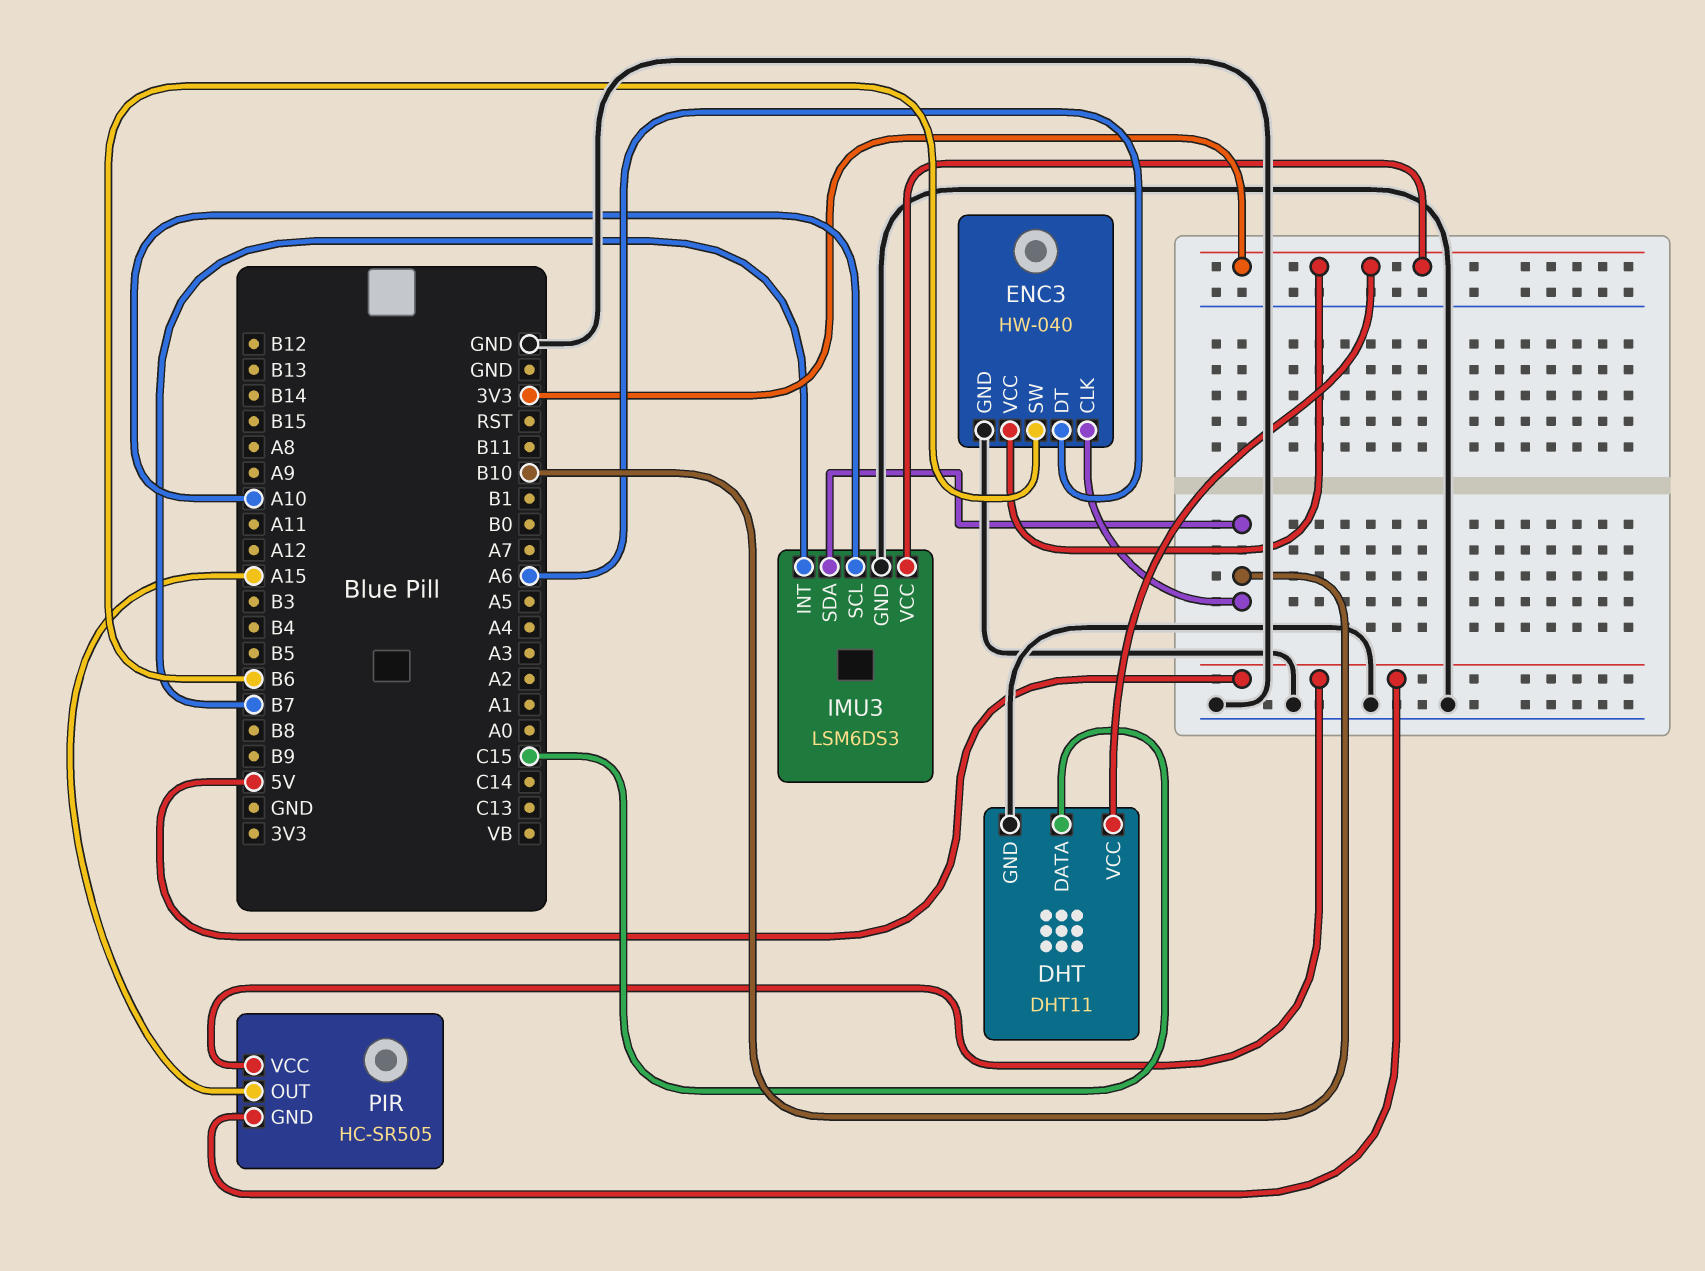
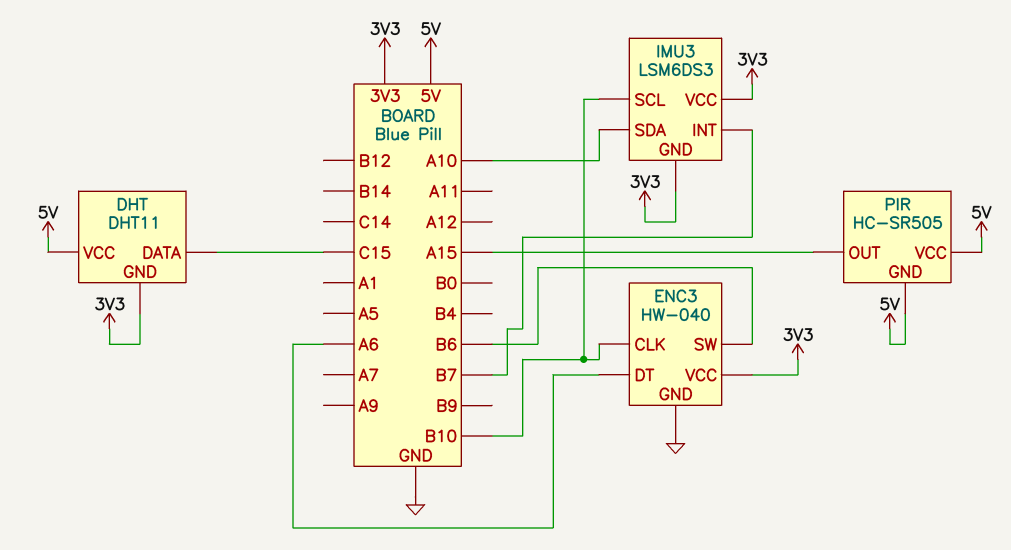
DHT pin GND: GND -> 3V3
DHT pin VCC: 3V3 -> 5V
IMU3 pin GND: GND -> 3V3
IMU3 pin SCL: A10 -> B10
IMU3 pin SDA: B10 -> A10

